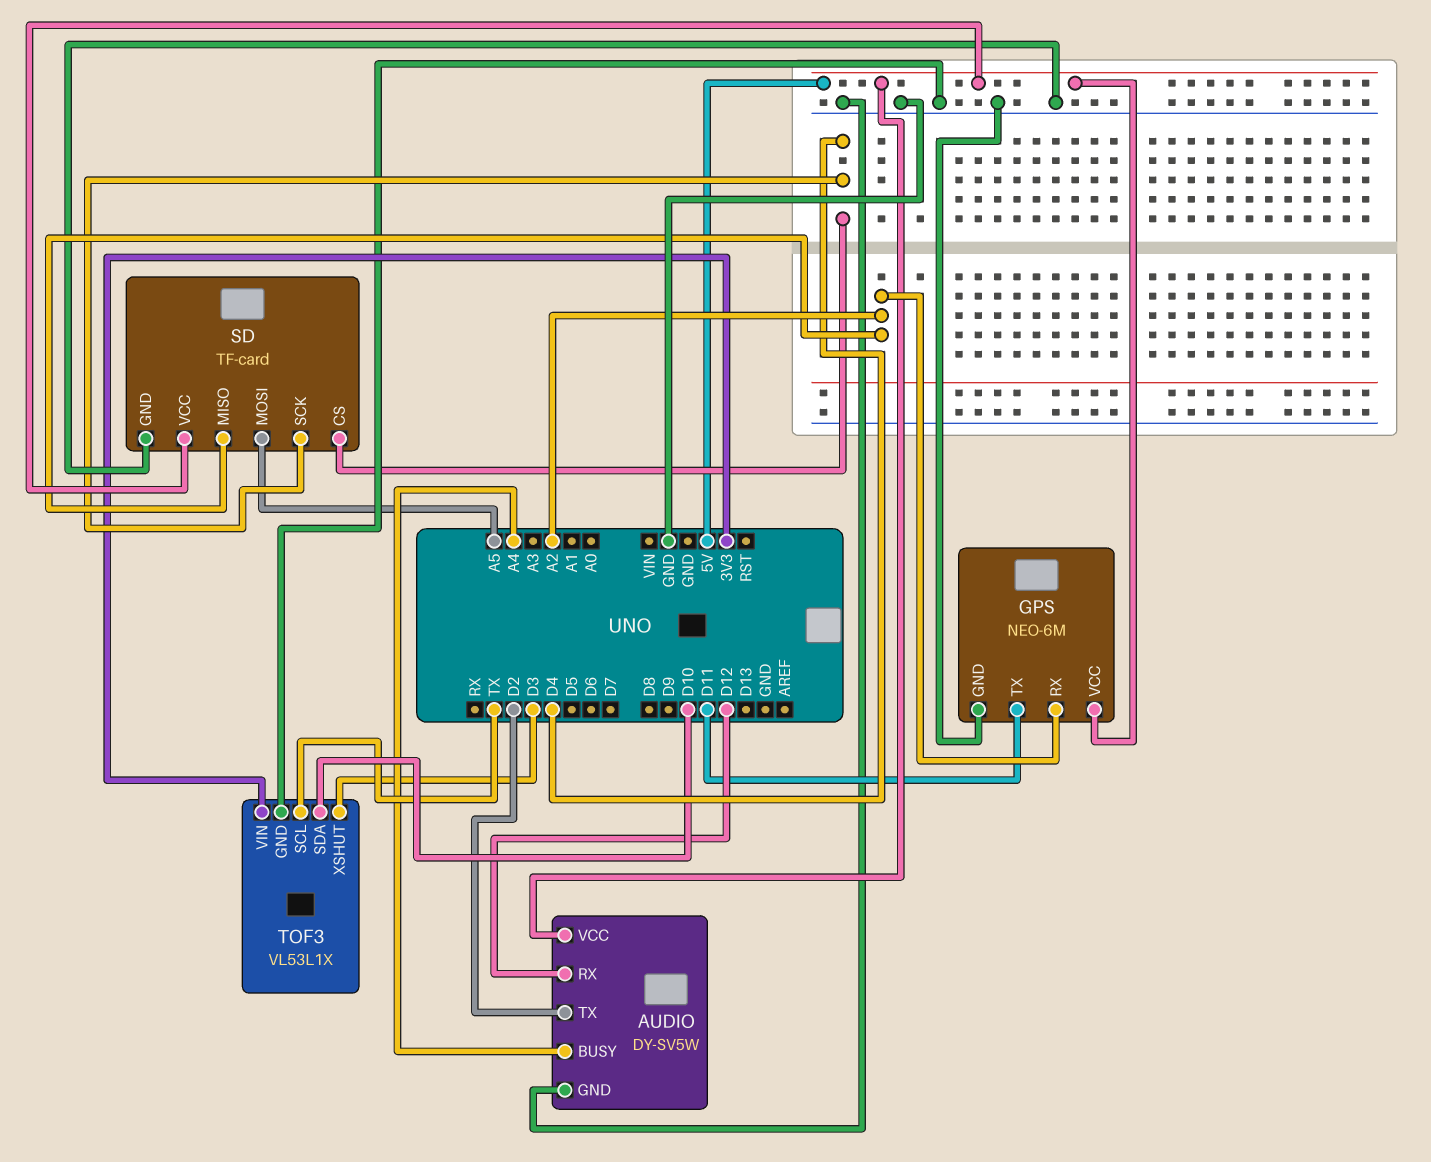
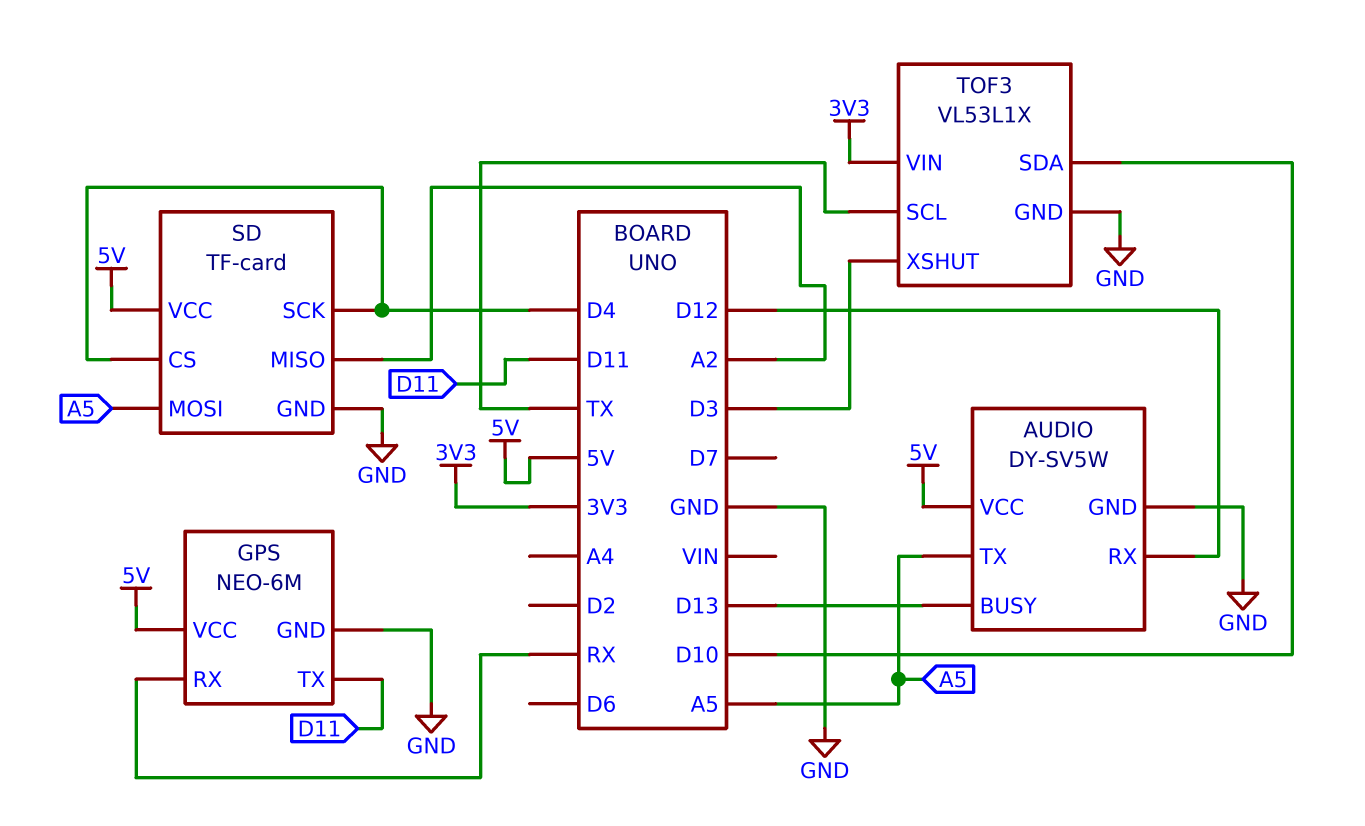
AUDIO pin BUSY: A4 -> D13
AUDIO pin TX: D2 -> A5
GPS pin RX: A2 -> RX

